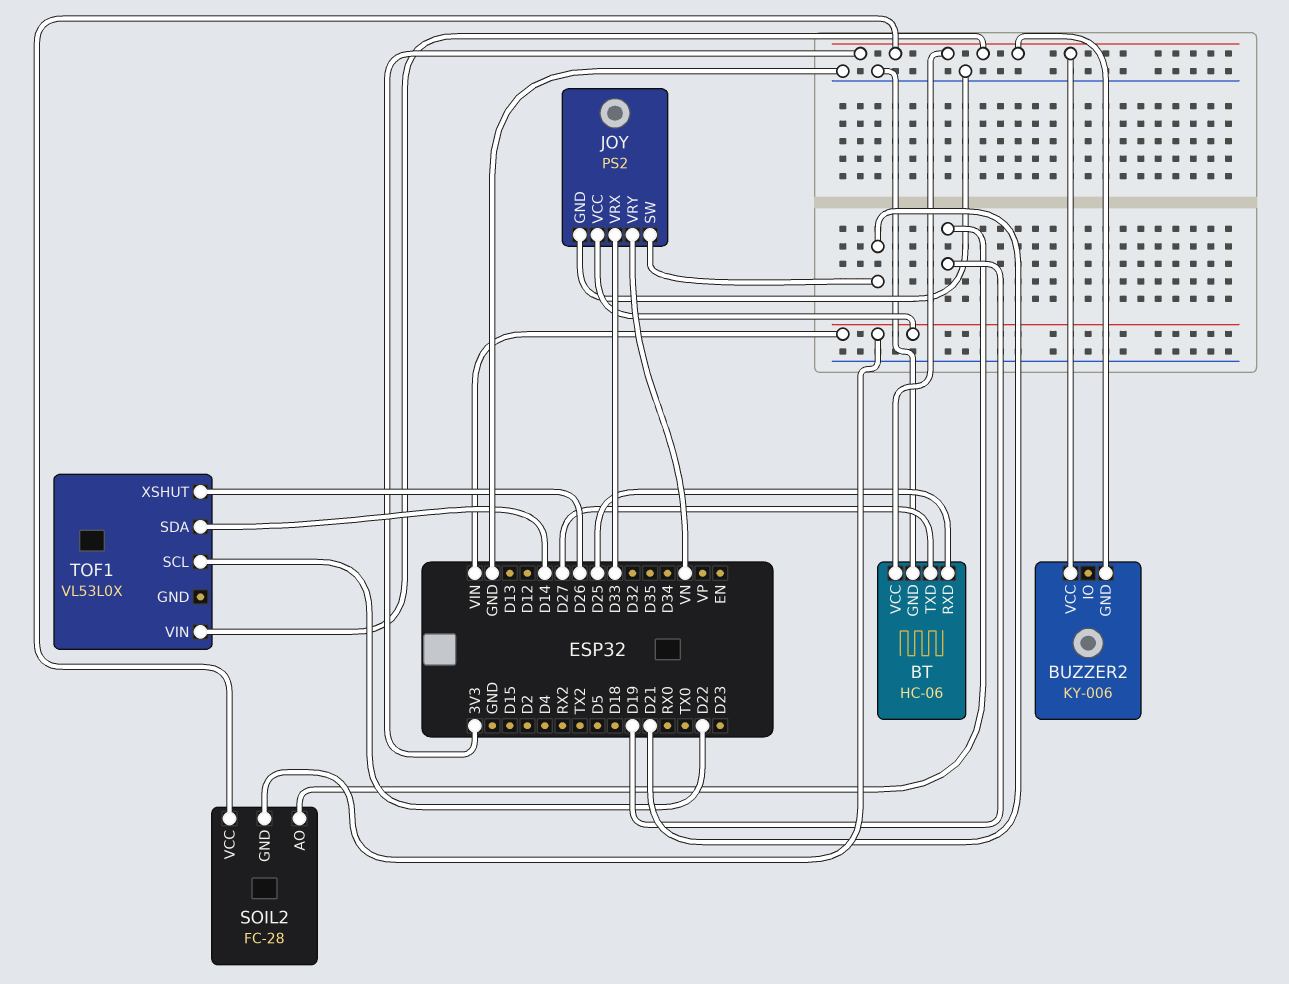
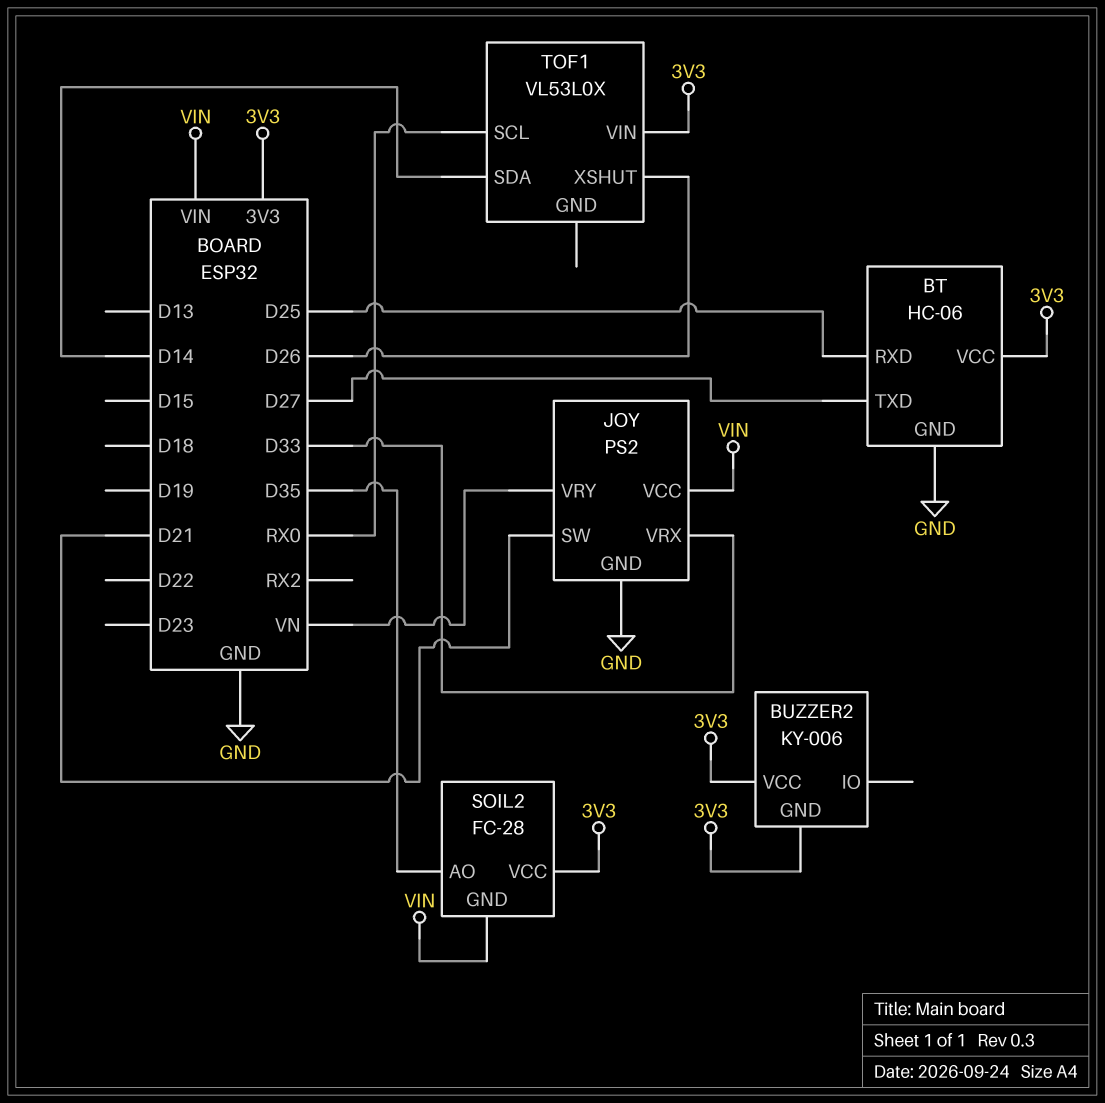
SOIL2 pin AO: D19 -> D35
TOF1 pin SCL: D22 -> RX0

